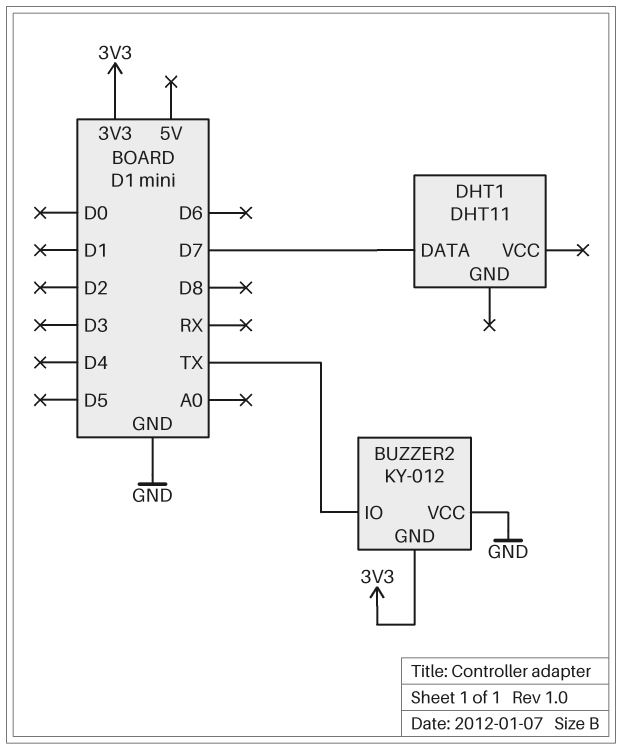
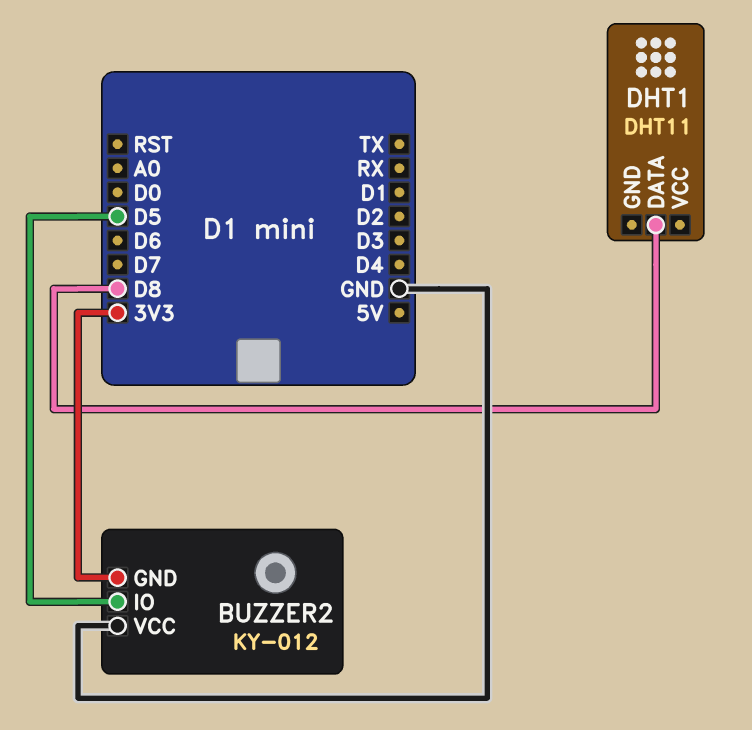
BUZZER2 pin IO: TX -> D5
DHT1 pin DATA: D7 -> D8

